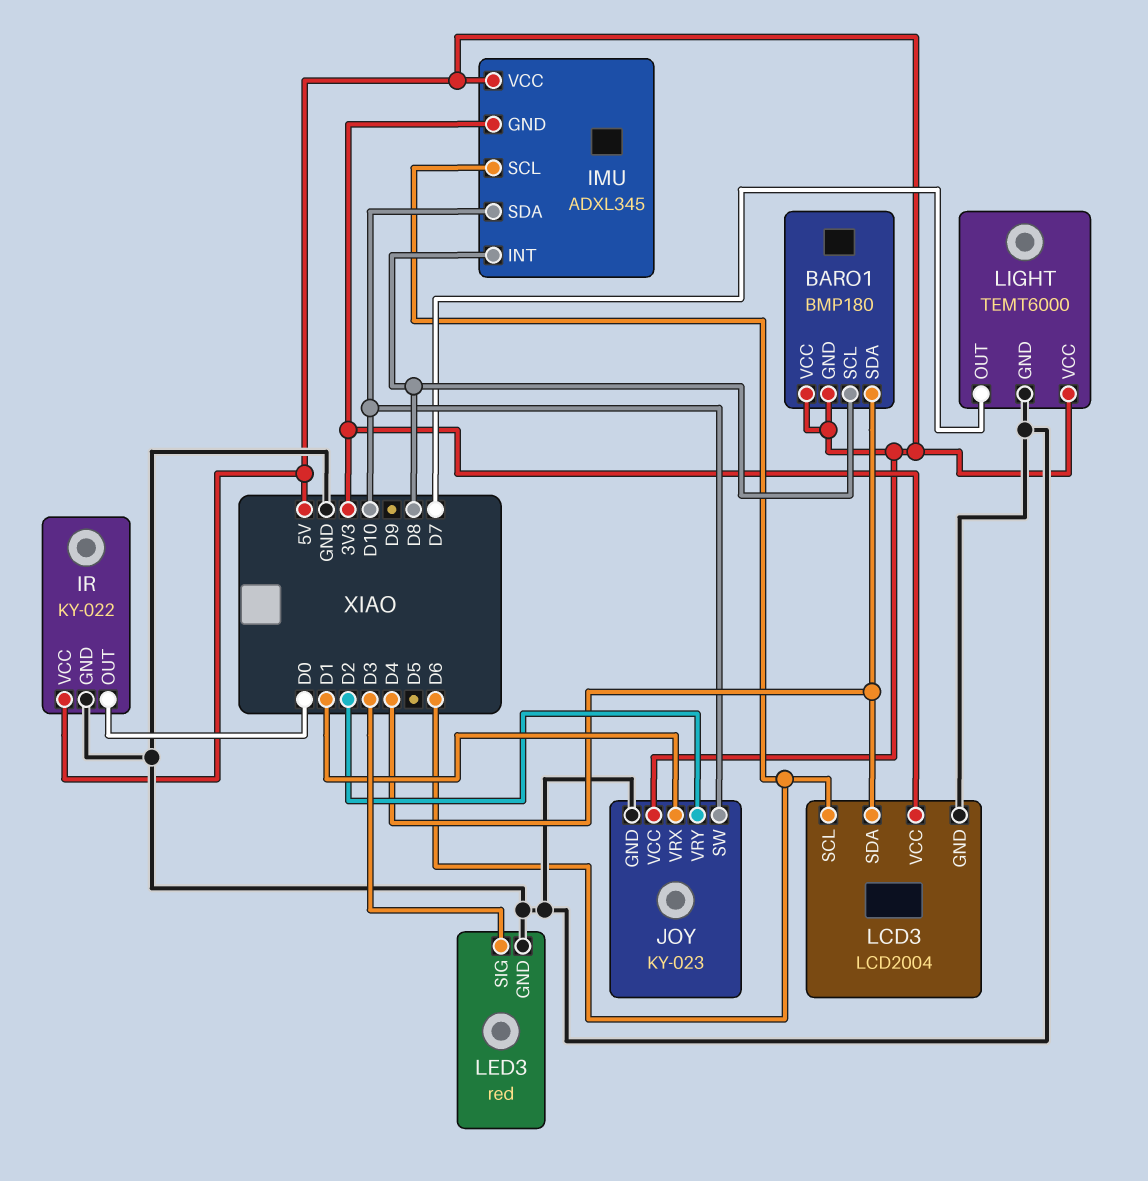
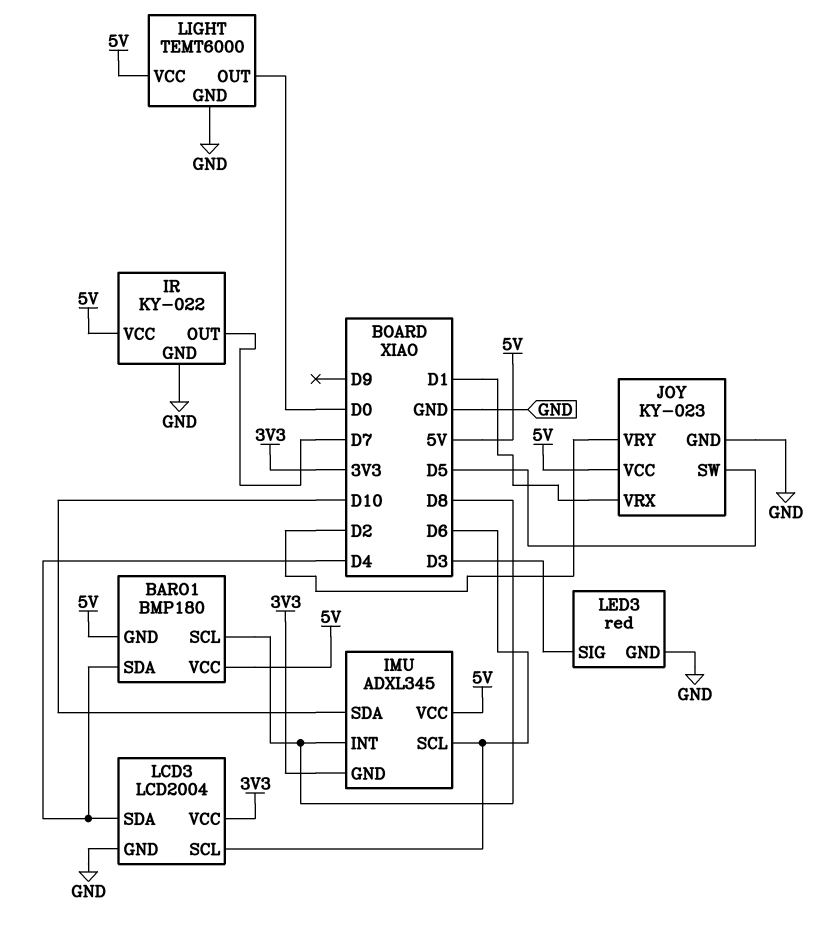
IR pin OUT: D0 -> D7
JOY pin SW: D10 -> D5
LIGHT pin OUT: D7 -> D0

